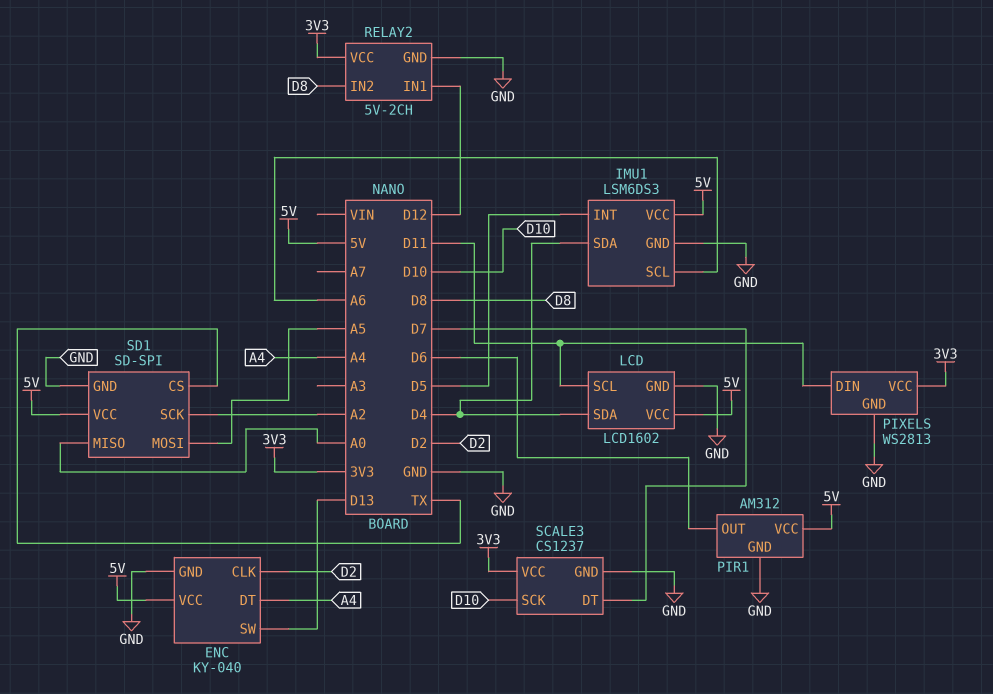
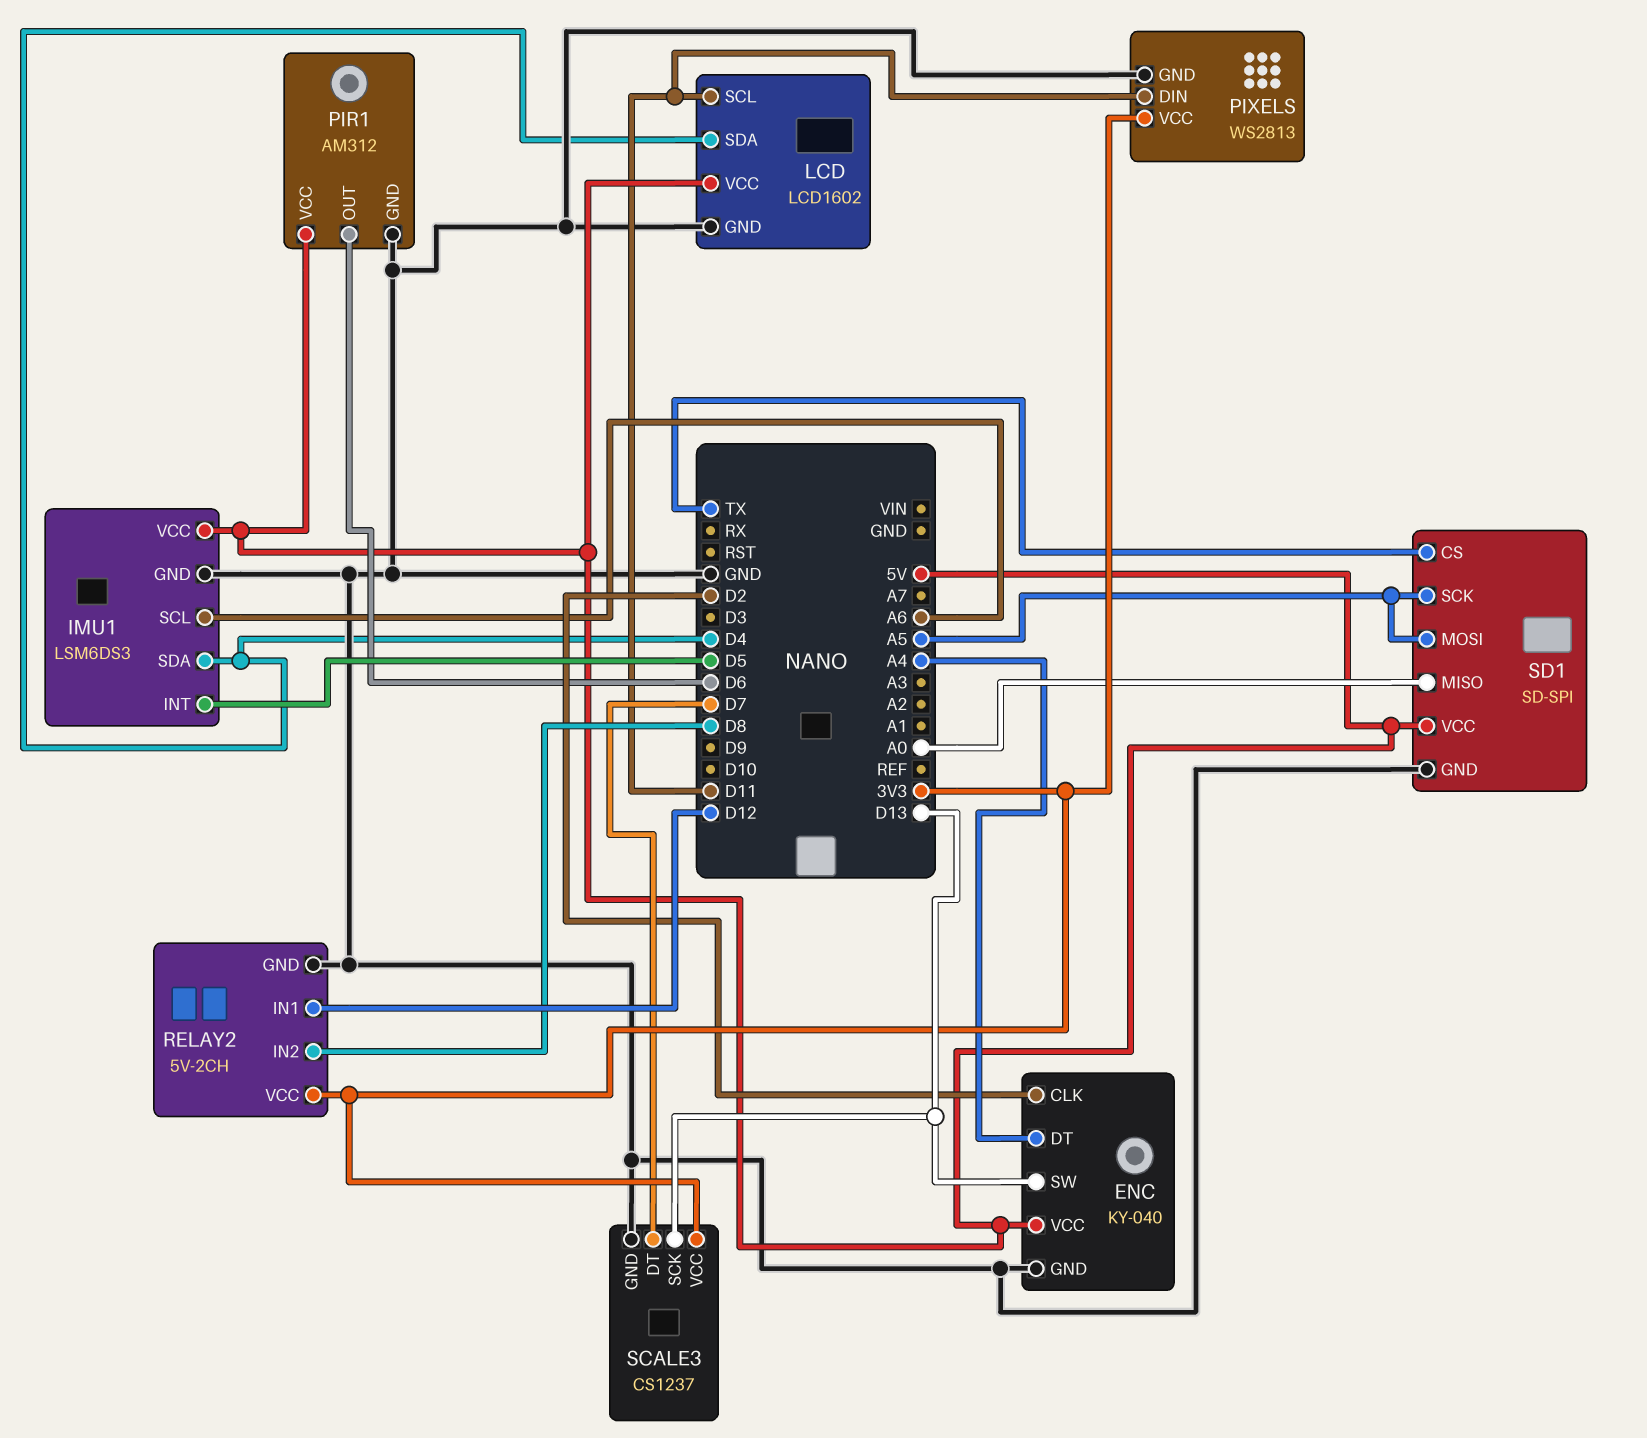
SCALE3 pin SCK: D10 -> D13
SD1 pin SCK: A2 -> A5

